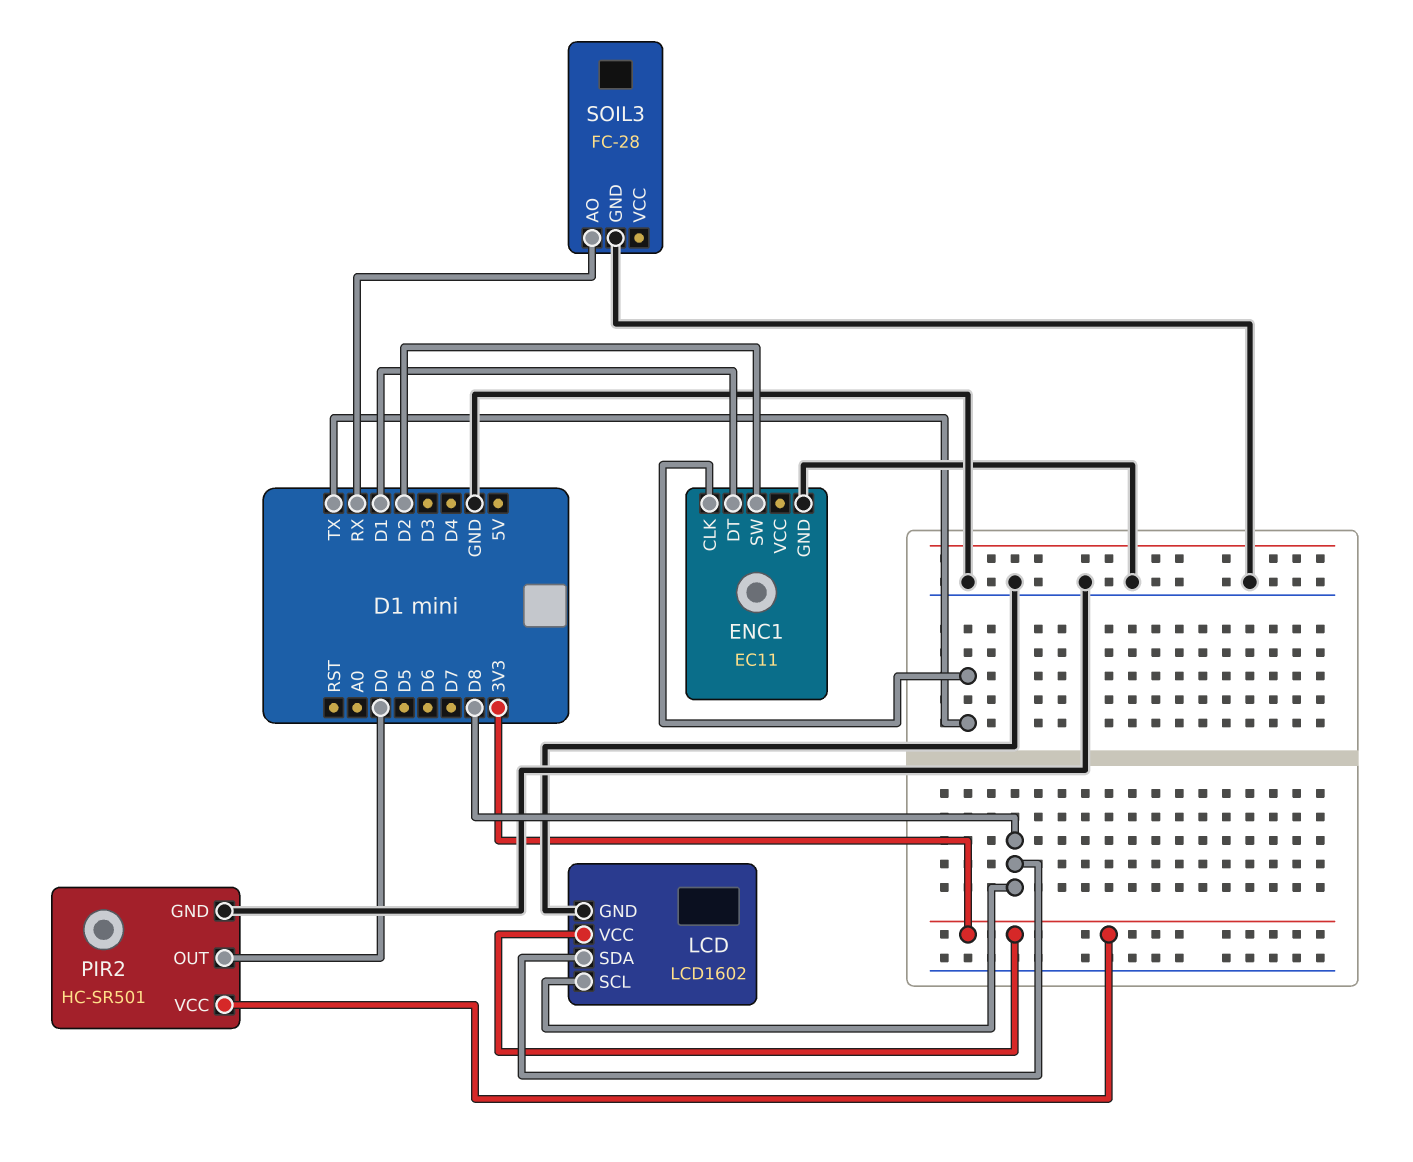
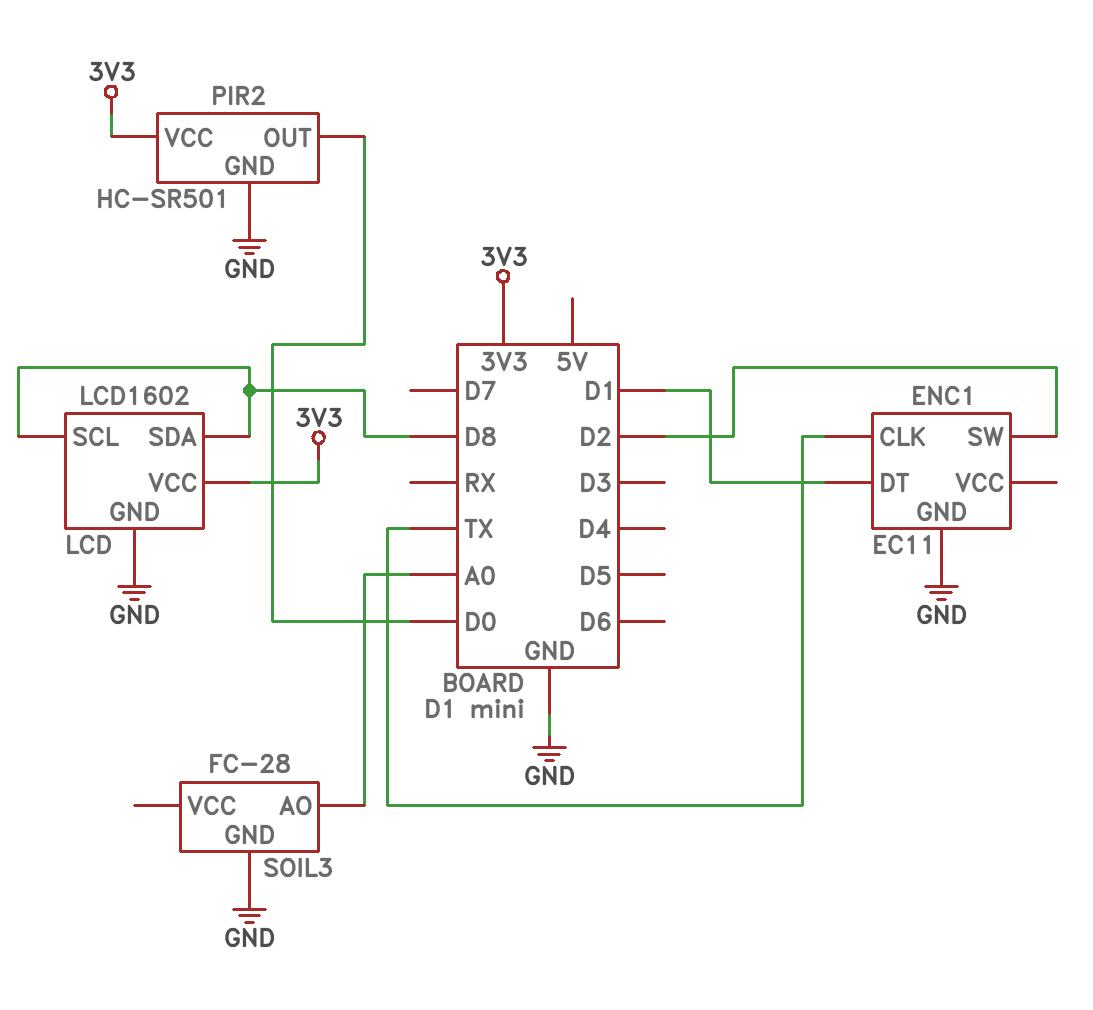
SOIL3 pin AO: RX -> A0

